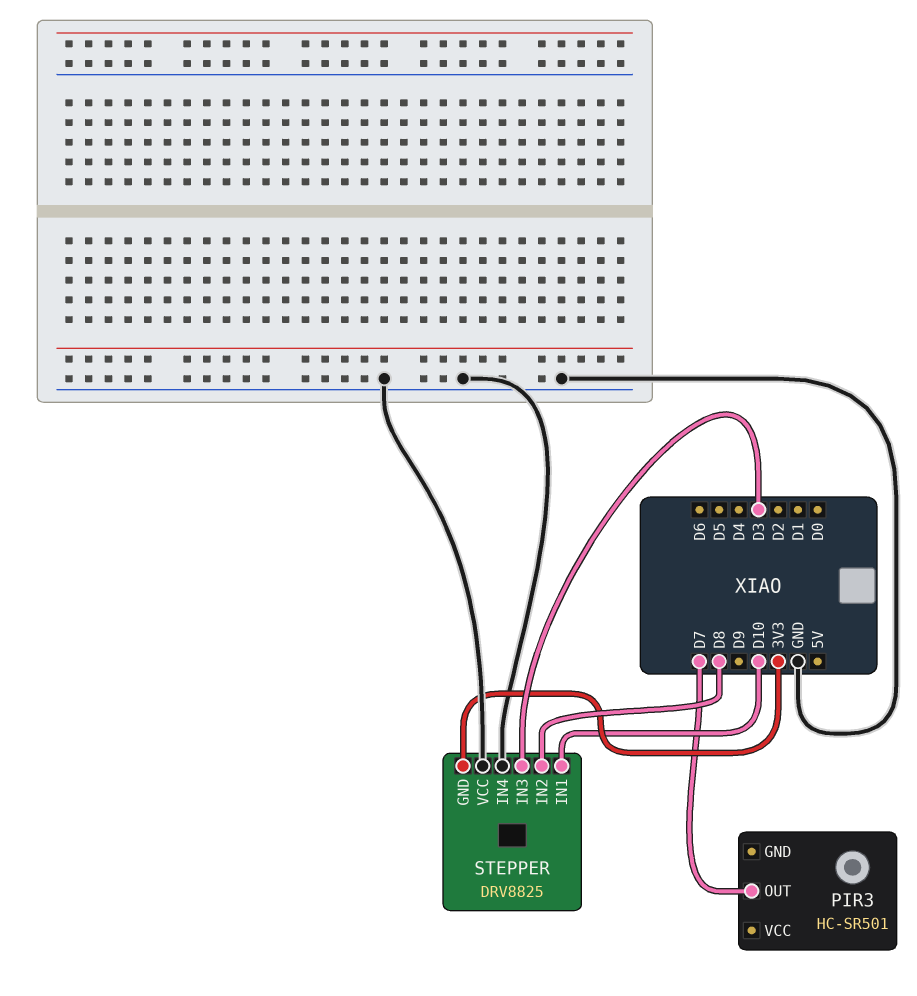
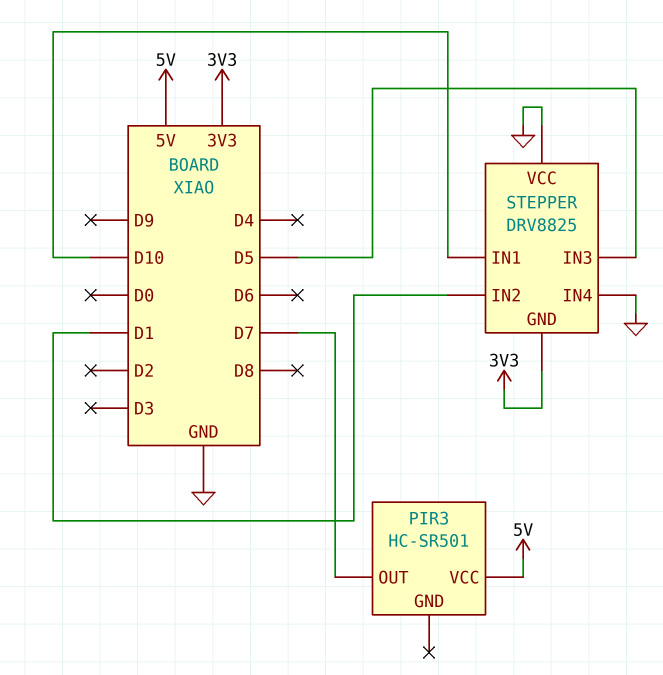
PIR3 pin VCC: none -> 5V
STEPPER pin IN2: D8 -> D1
STEPPER pin IN3: D3 -> D5

